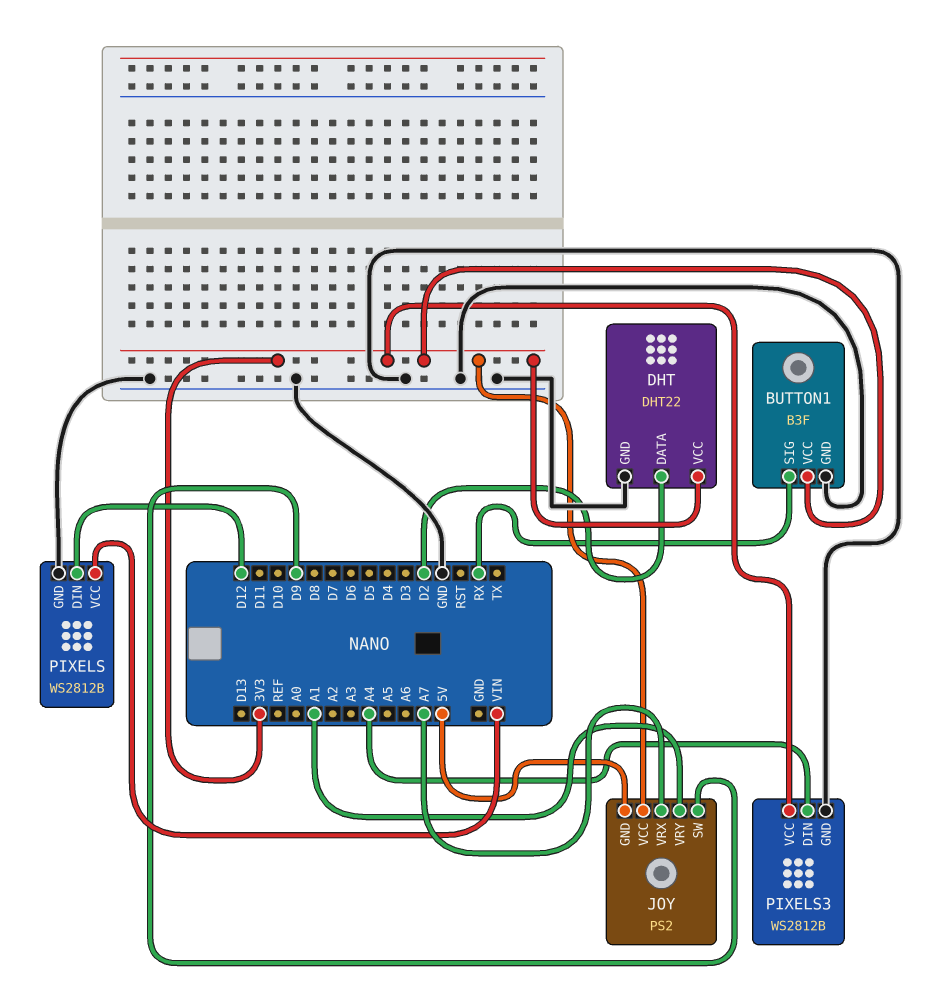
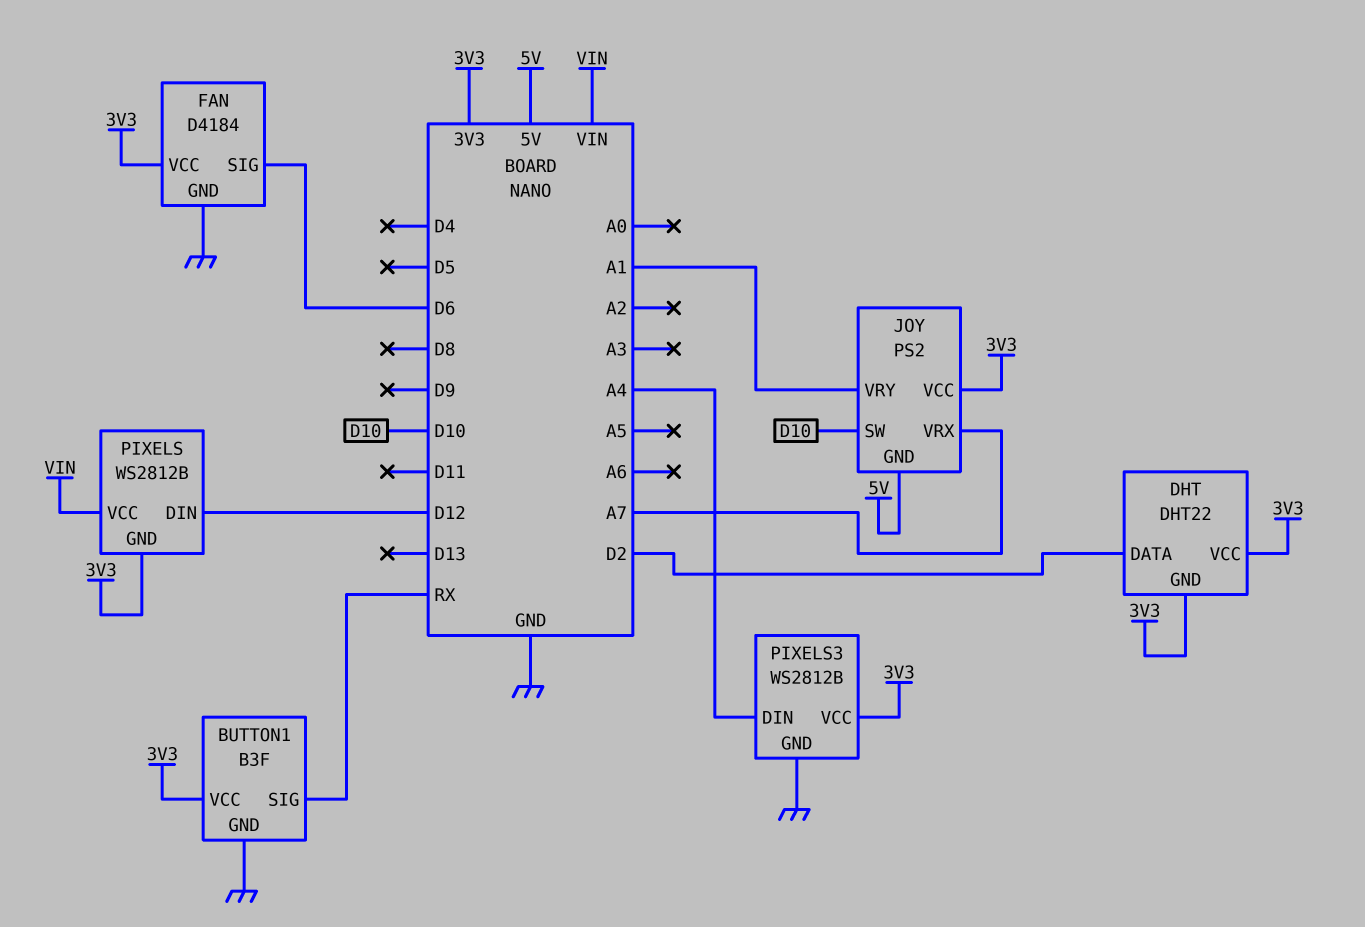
DHT pin GND: GND -> 3V3
FAN: none -> D4184
FAN pin GND: none -> GND
FAN pin SIG: none -> D6
FAN pin VCC: none -> 3V3
JOY pin SW: D9 -> D10
PIXELS pin GND: GND -> 3V3

